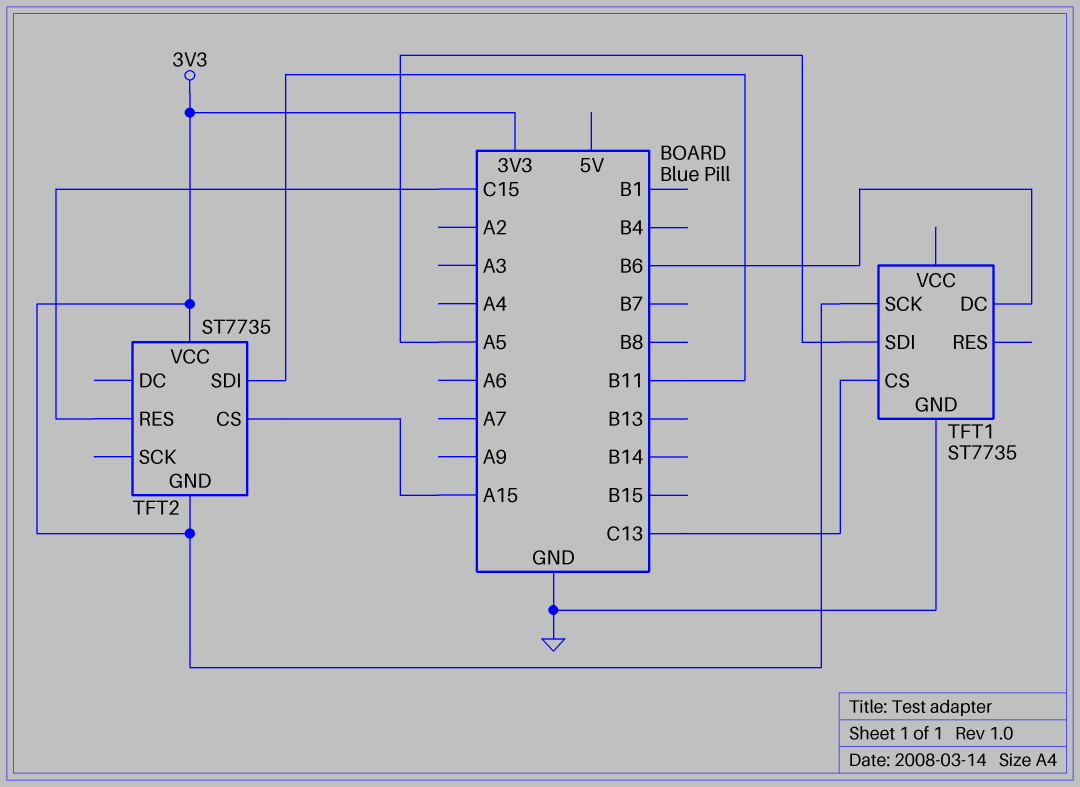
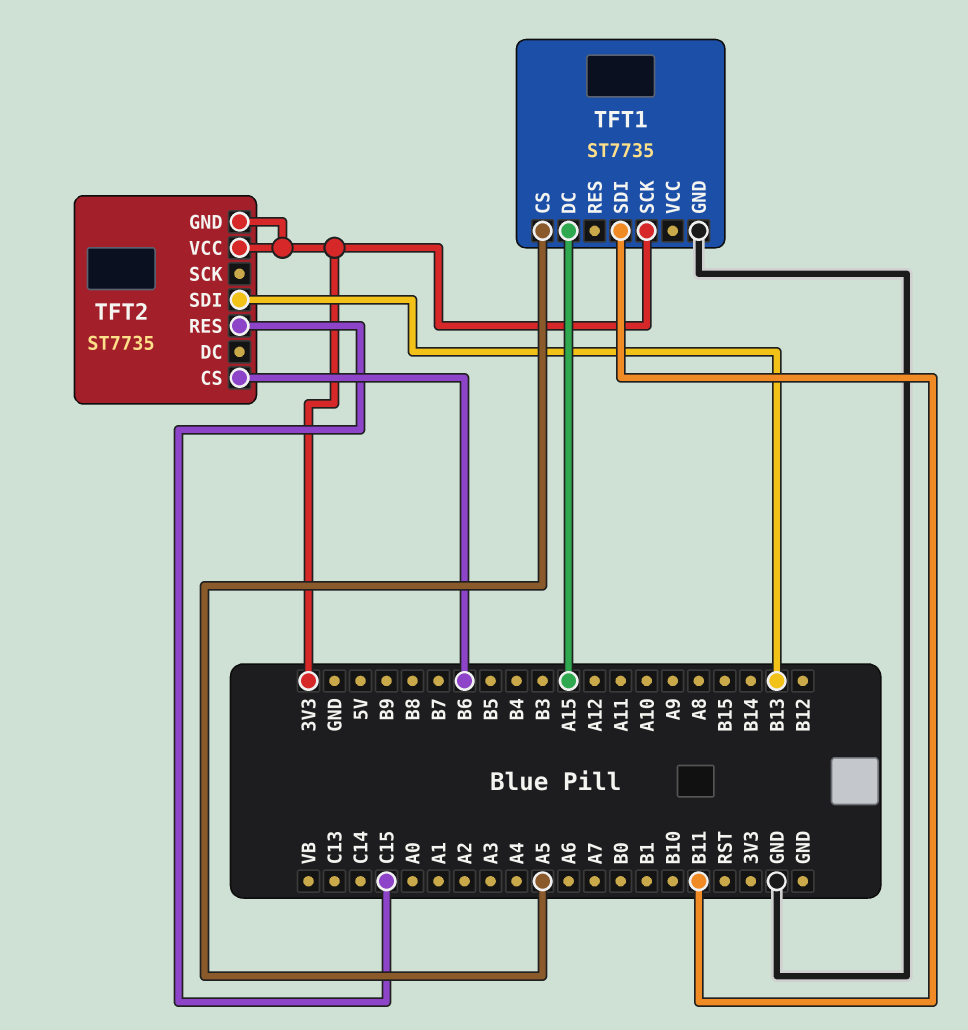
TFT1 pin CS: C13 -> A5
TFT1 pin DC: B6 -> A15
TFT1 pin SDI: A5 -> B11
TFT2 pin CS: A15 -> B6
TFT2 pin SDI: B11 -> B13

